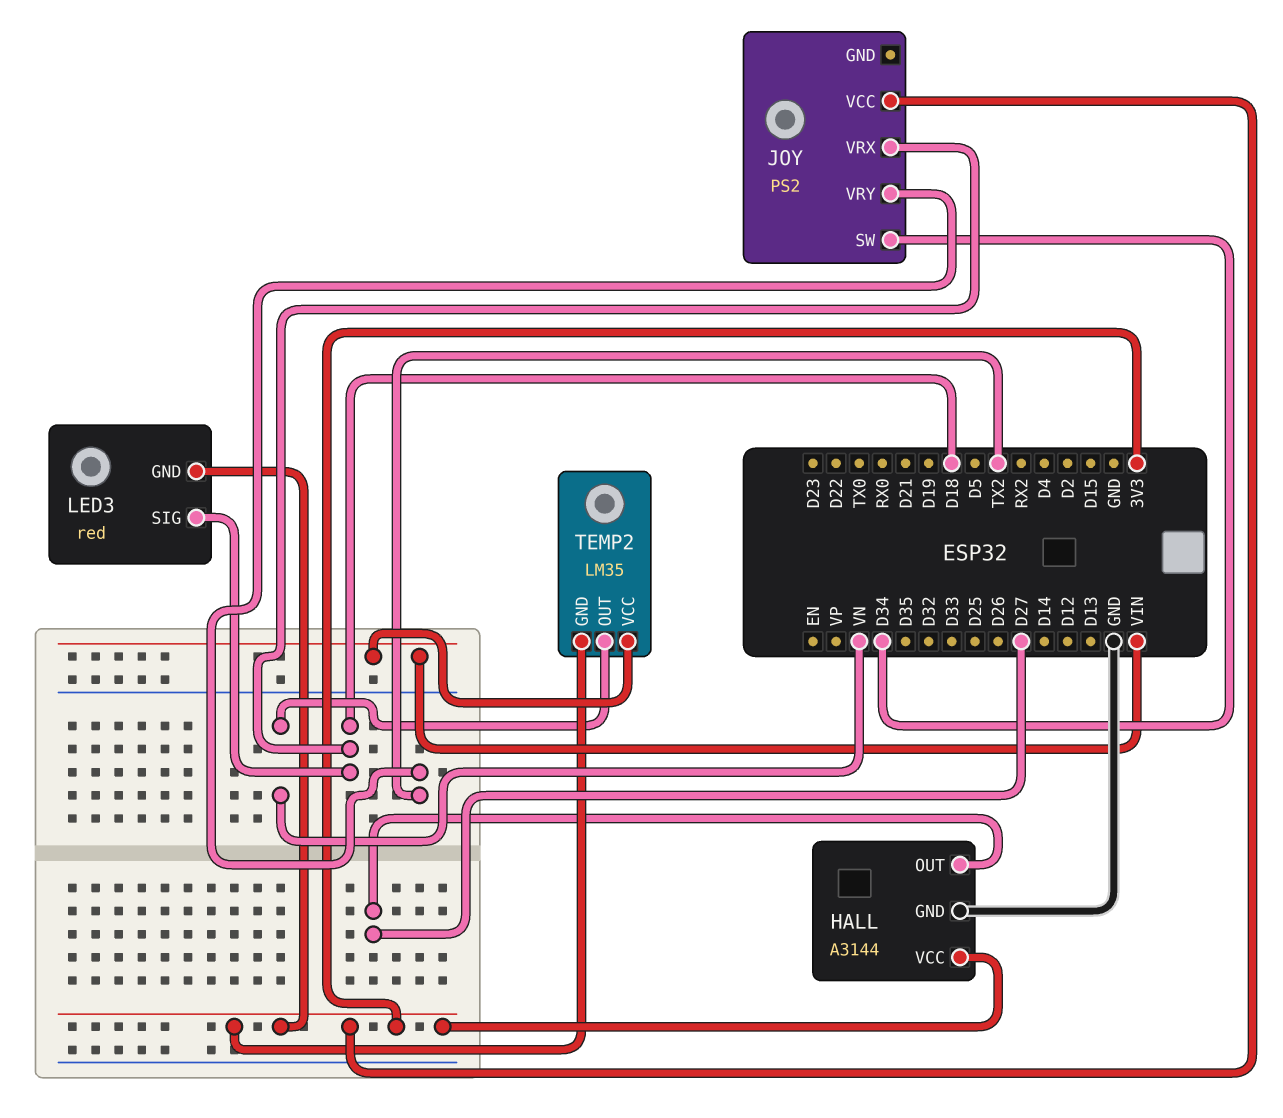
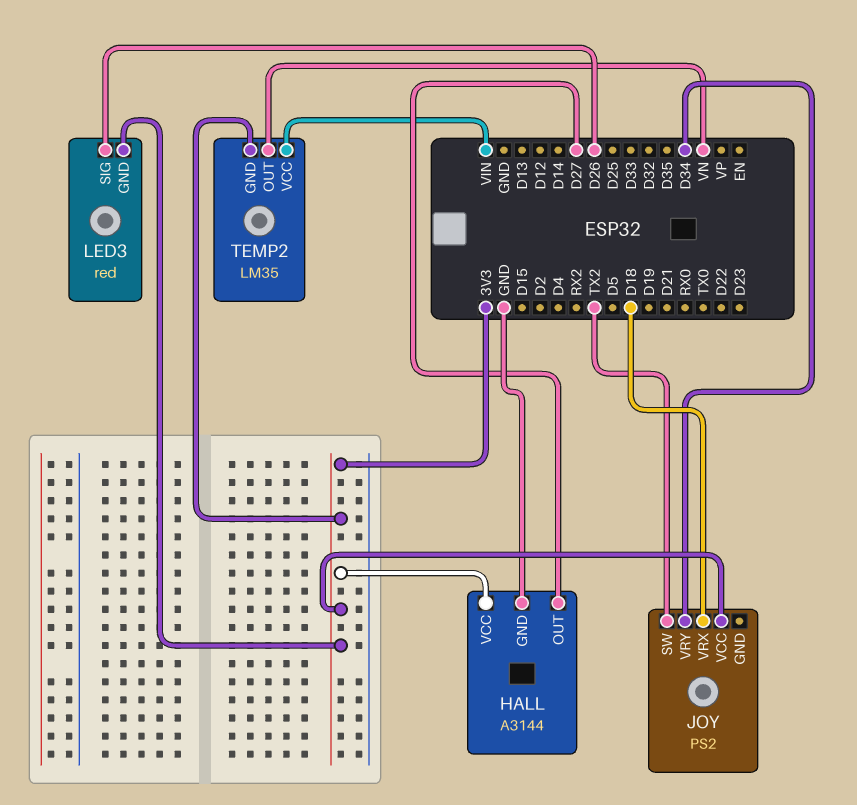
JOY pin SW: D34 -> TX2
JOY pin VRY: TX2 -> D34
LED3 pin SIG: D18 -> D26

